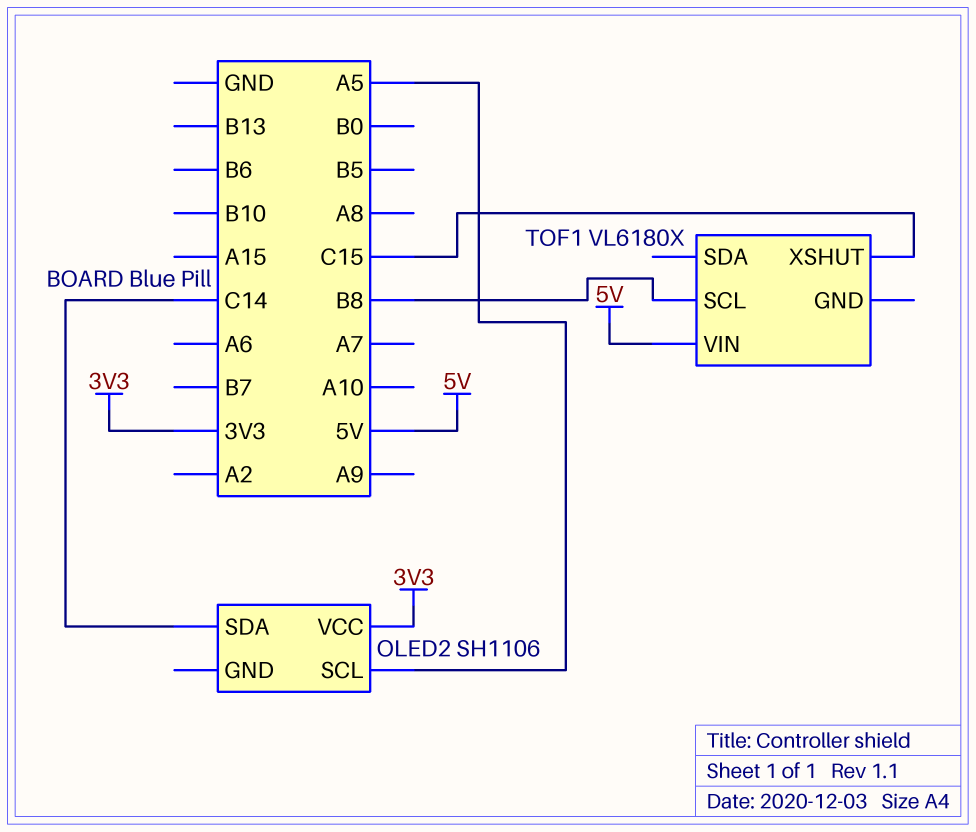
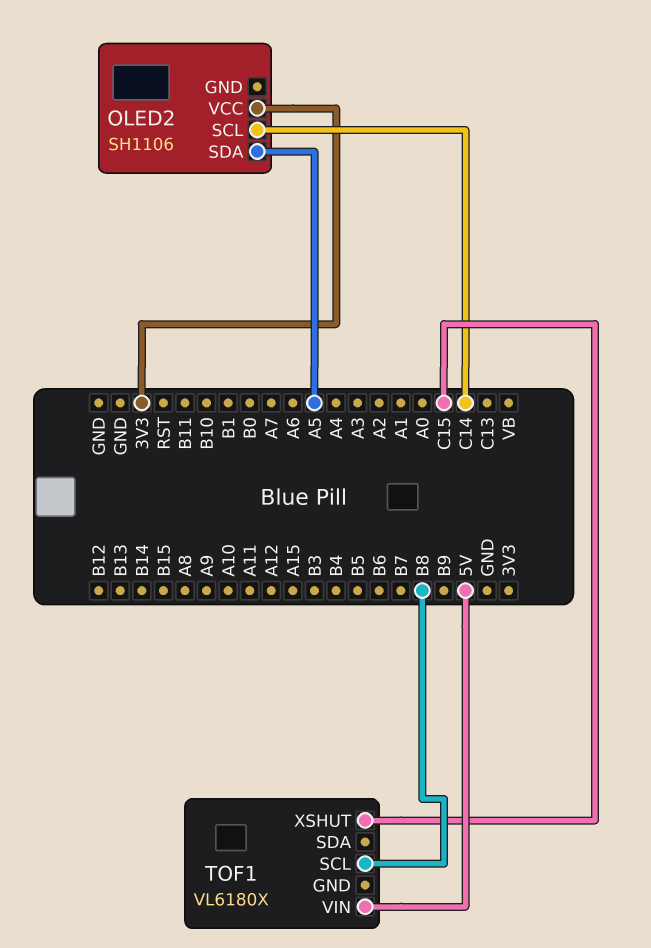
OLED2 pin SCL: A5 -> C14
OLED2 pin SDA: C14 -> A5

